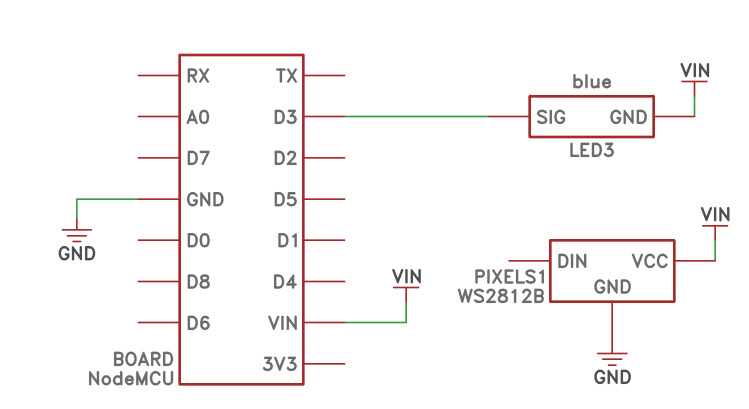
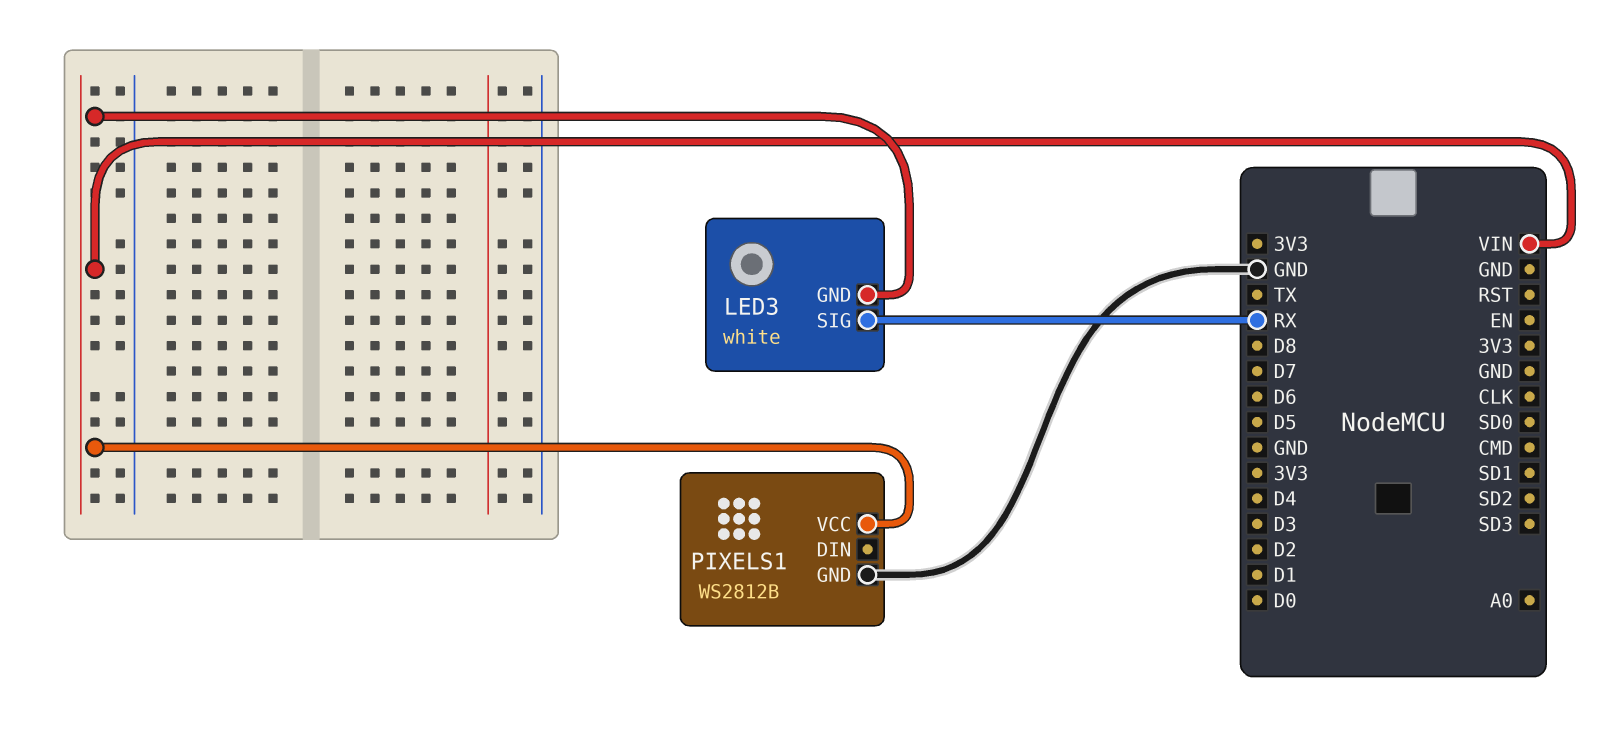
LED3: blue -> white
LED3 pin SIG: D3 -> RX

